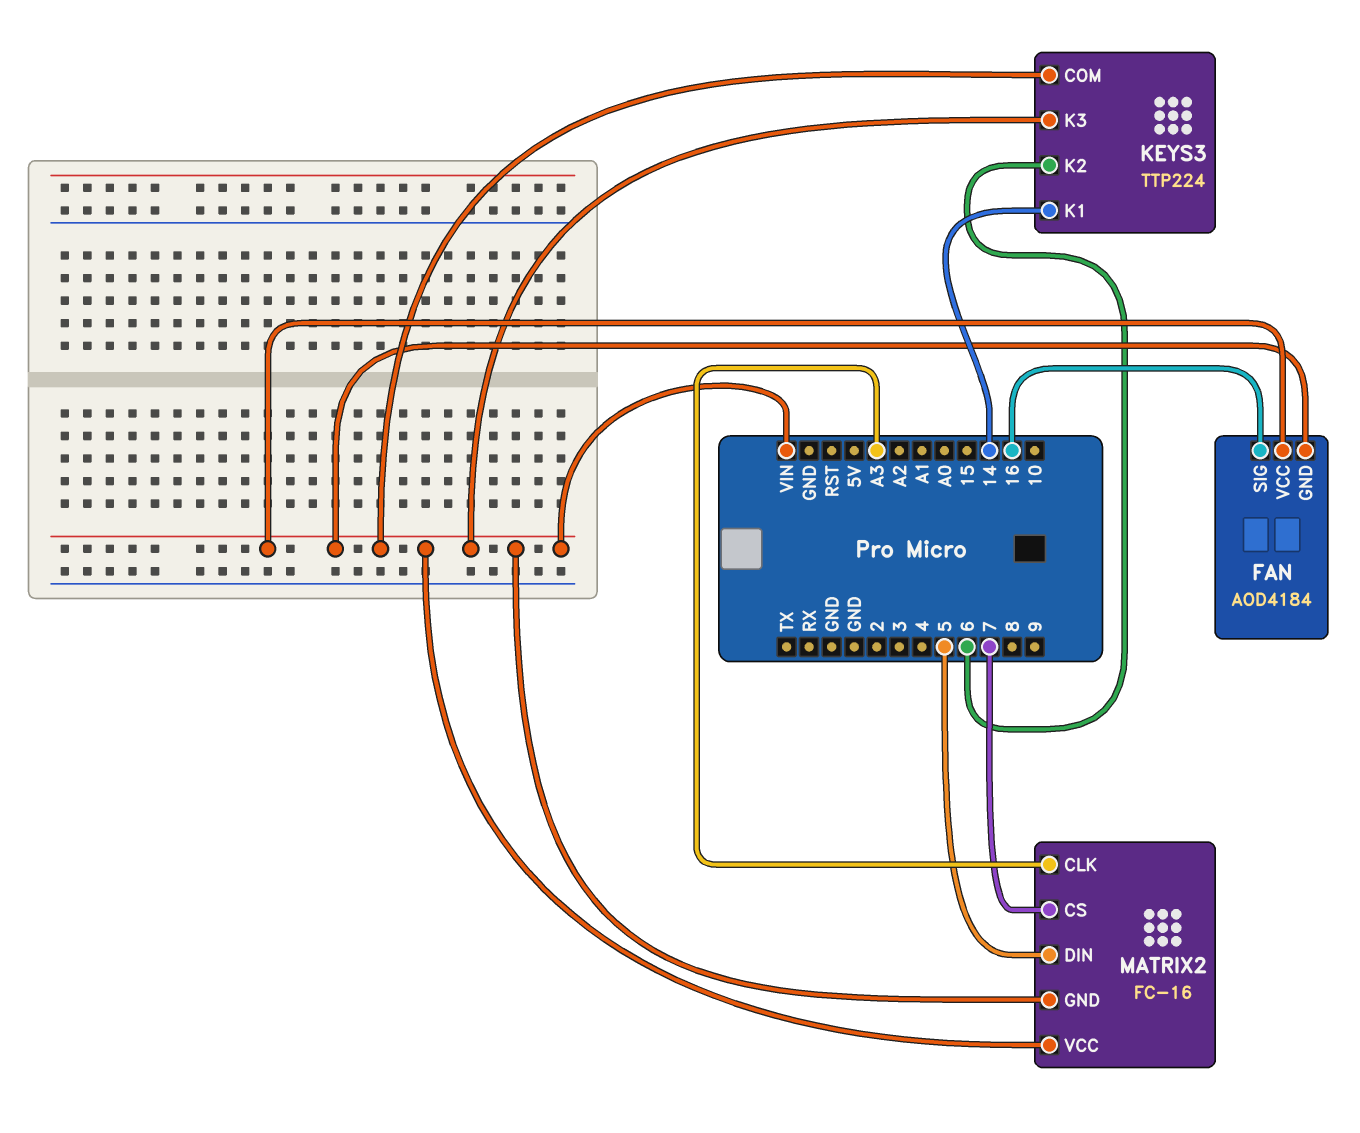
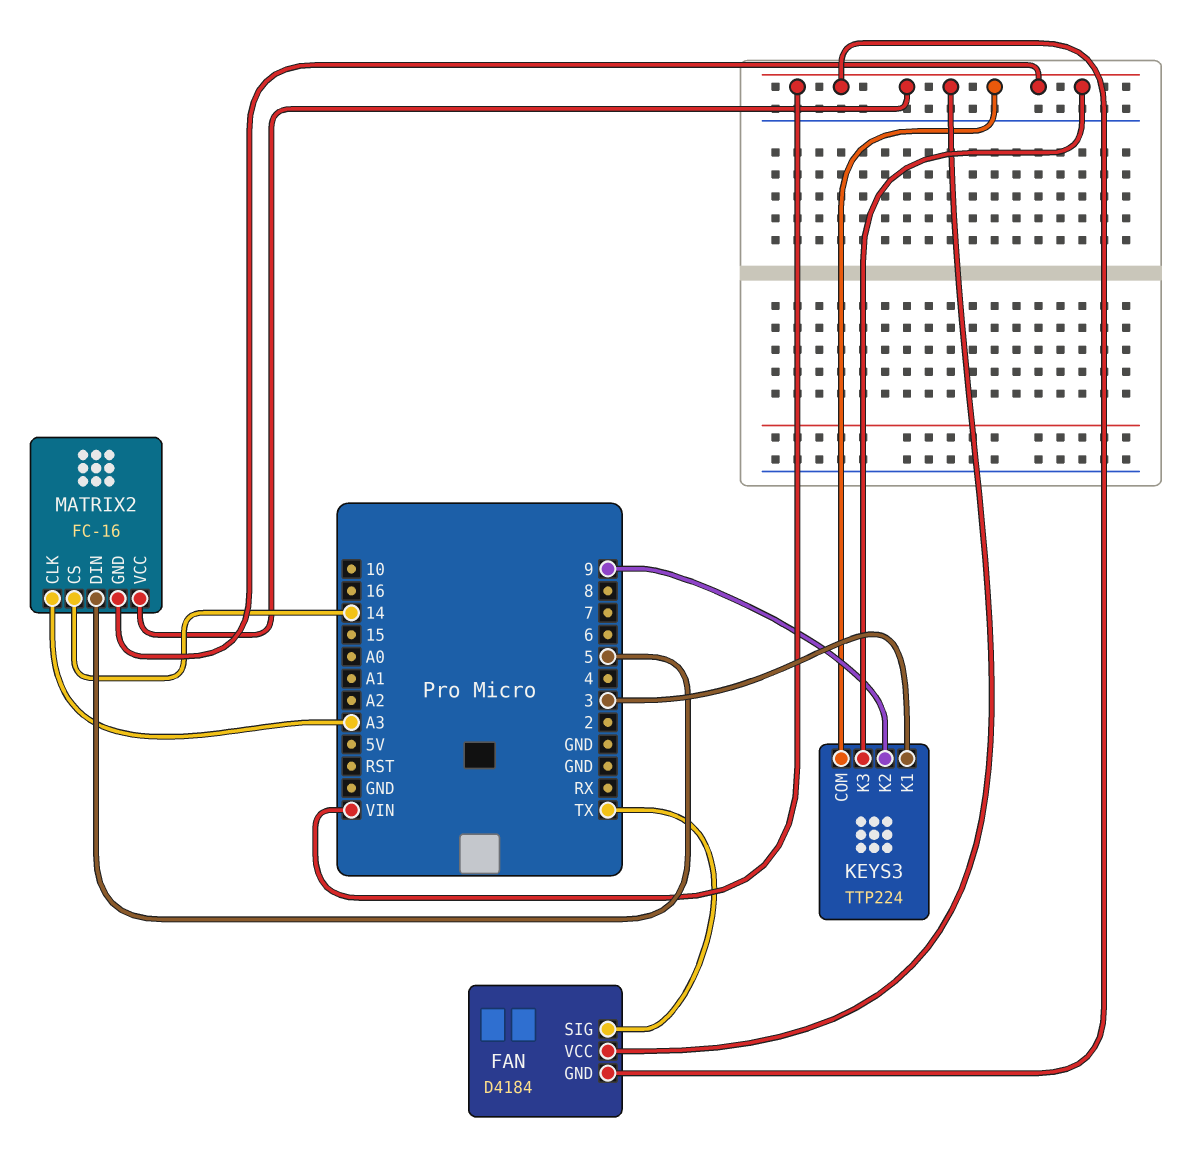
FAN: AOD4184 -> D4184
FAN pin SIG: 16 -> TX
KEYS3 pin K1: 14 -> 3
KEYS3 pin K2: 6 -> 9
MATRIX2 pin CS: 7 -> 14

